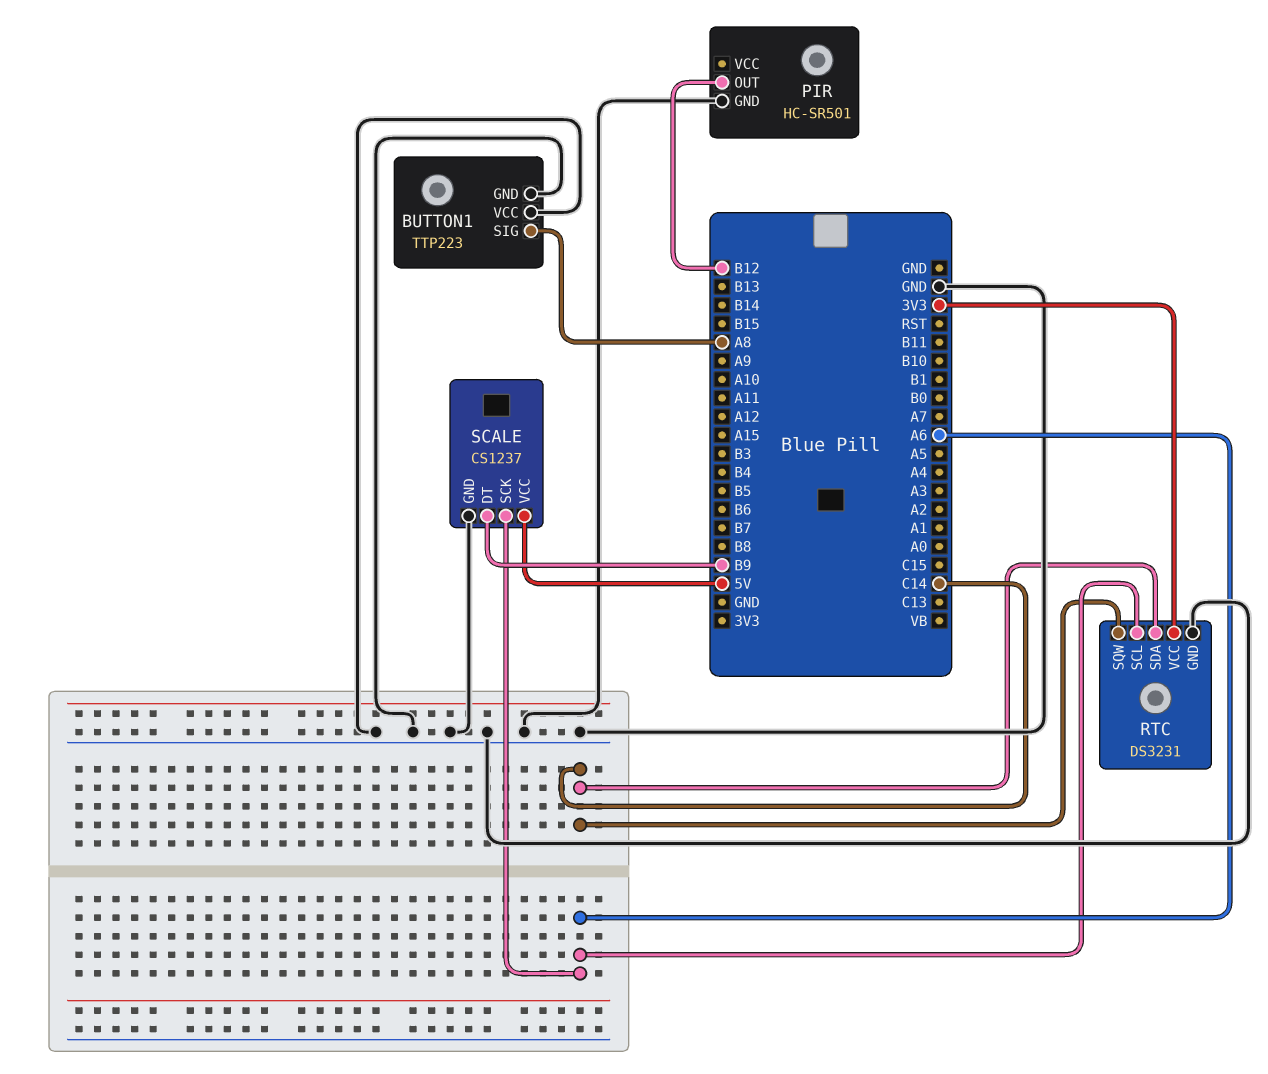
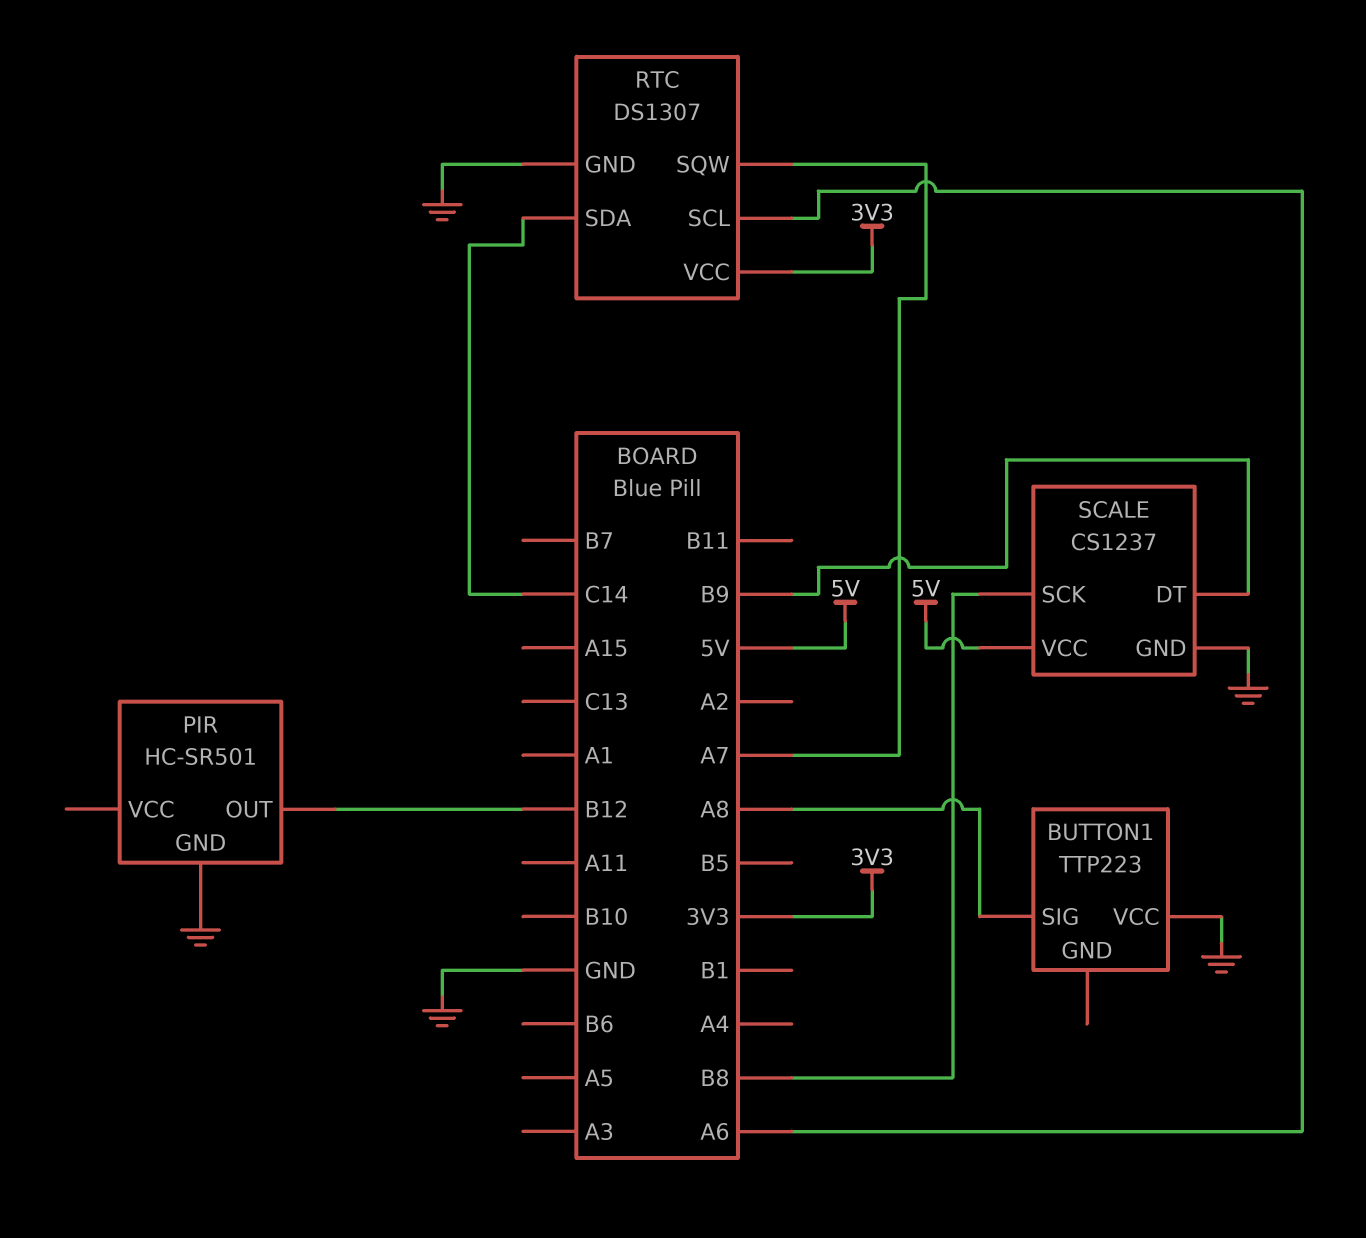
BUTTON1 pin GND: GND -> none
RTC: DS3231 -> DS1307
RTC pin SQW: C14 -> A7
SCALE pin SCK: A6 -> B8

